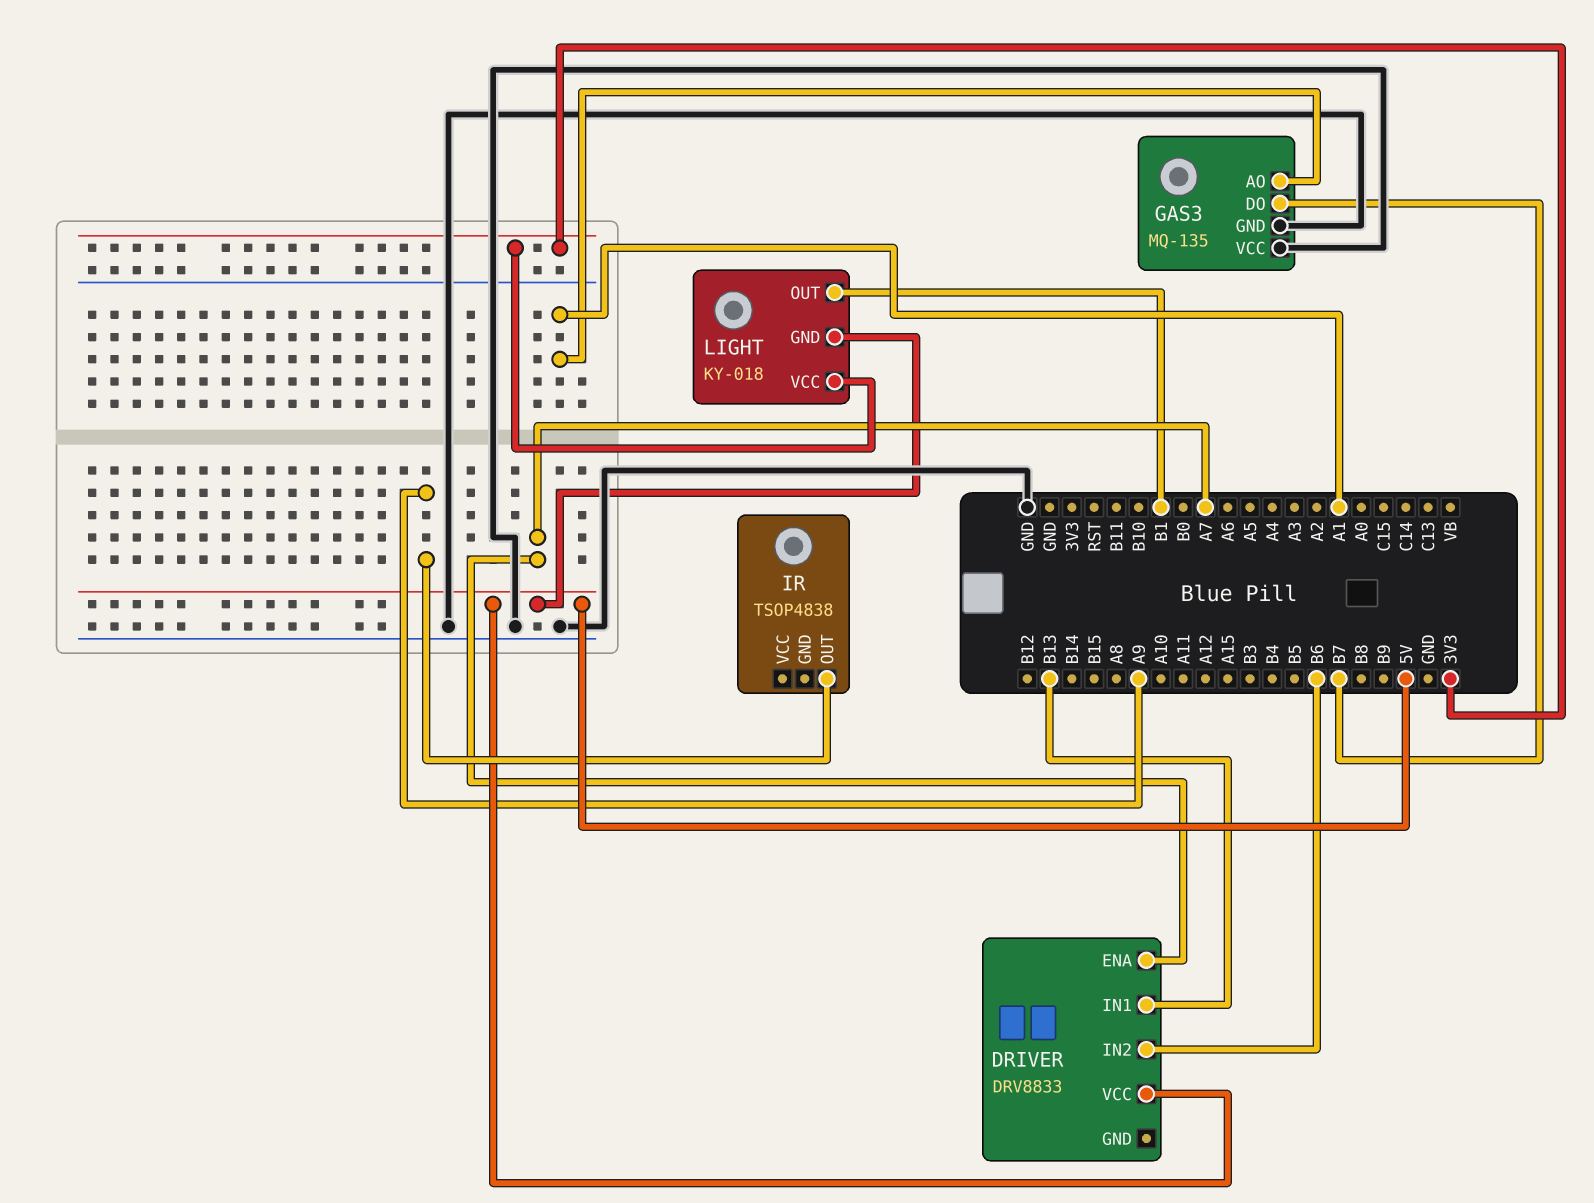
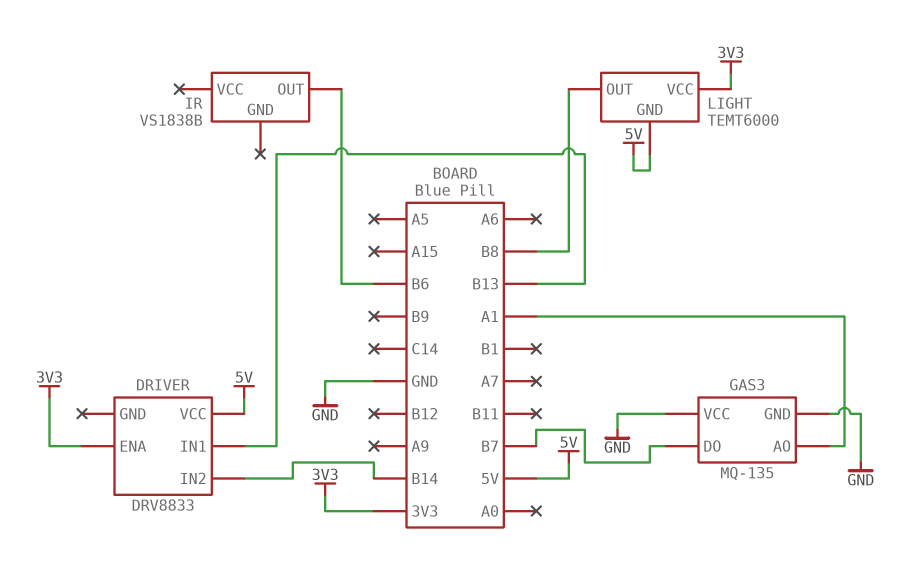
DRIVER pin ENA: A7 -> 3V3
DRIVER pin IN2: B6 -> B14
IR: TSOP4838 -> VS1838B
IR pin OUT: A9 -> B6
LIGHT: KY-018 -> TEMT6000
LIGHT pin OUT: B1 -> B8

